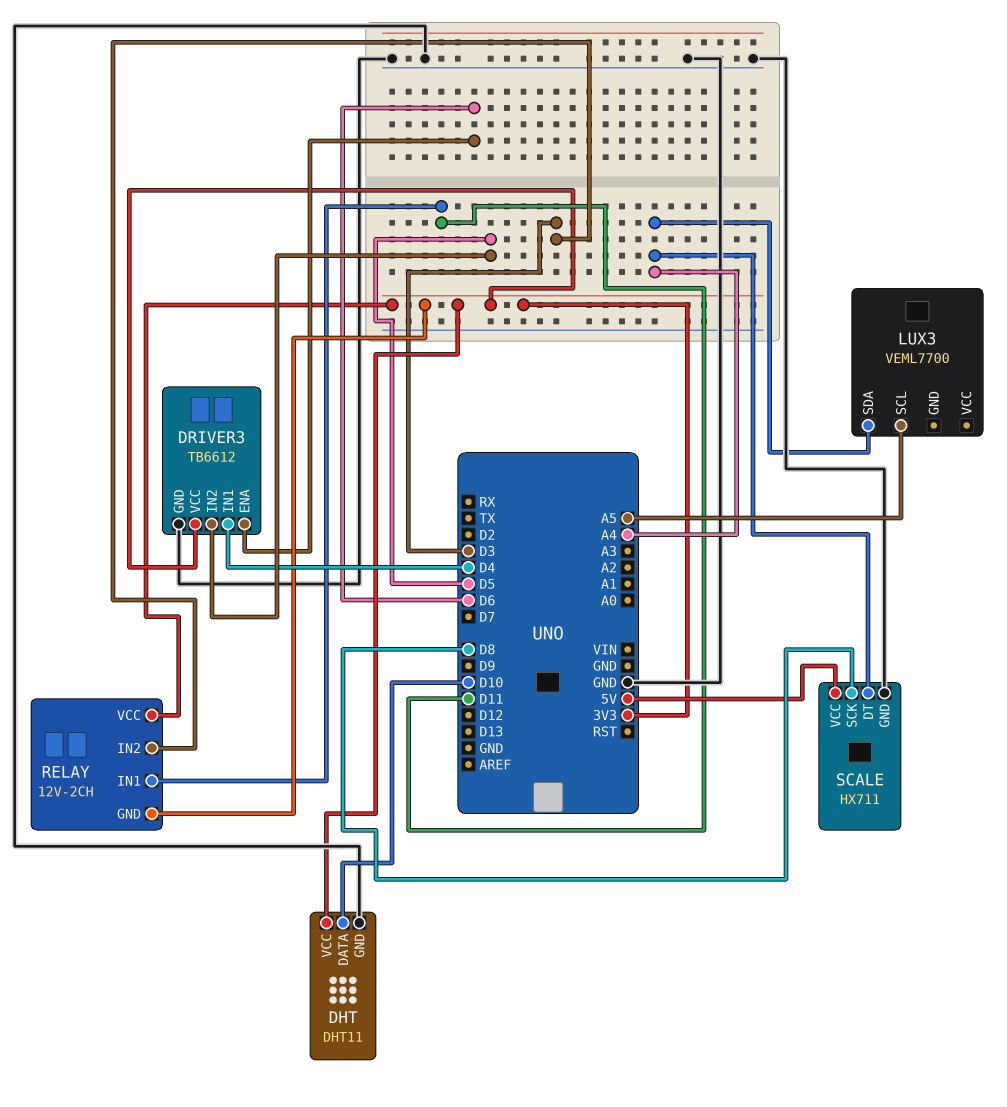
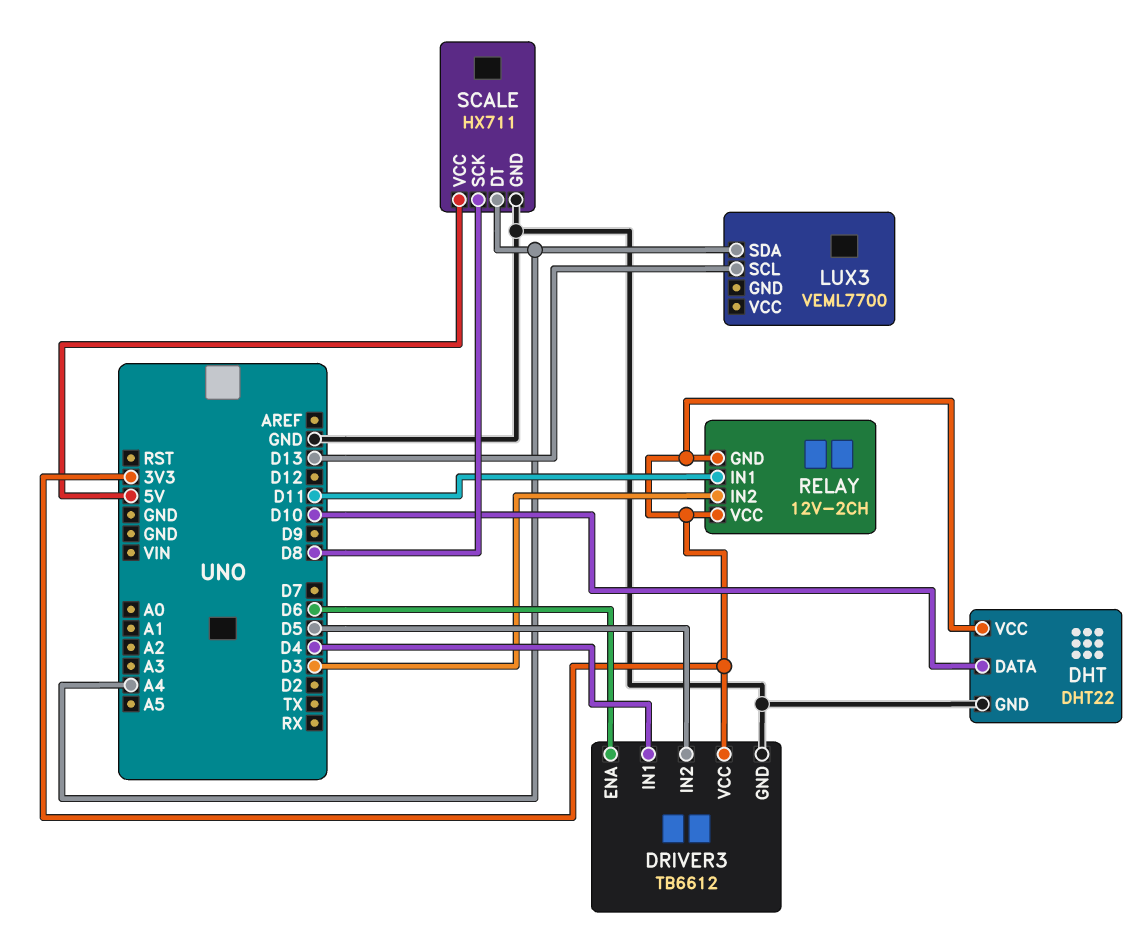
DHT: DHT11 -> DHT22
LUX3 pin SCL: A5 -> D13

